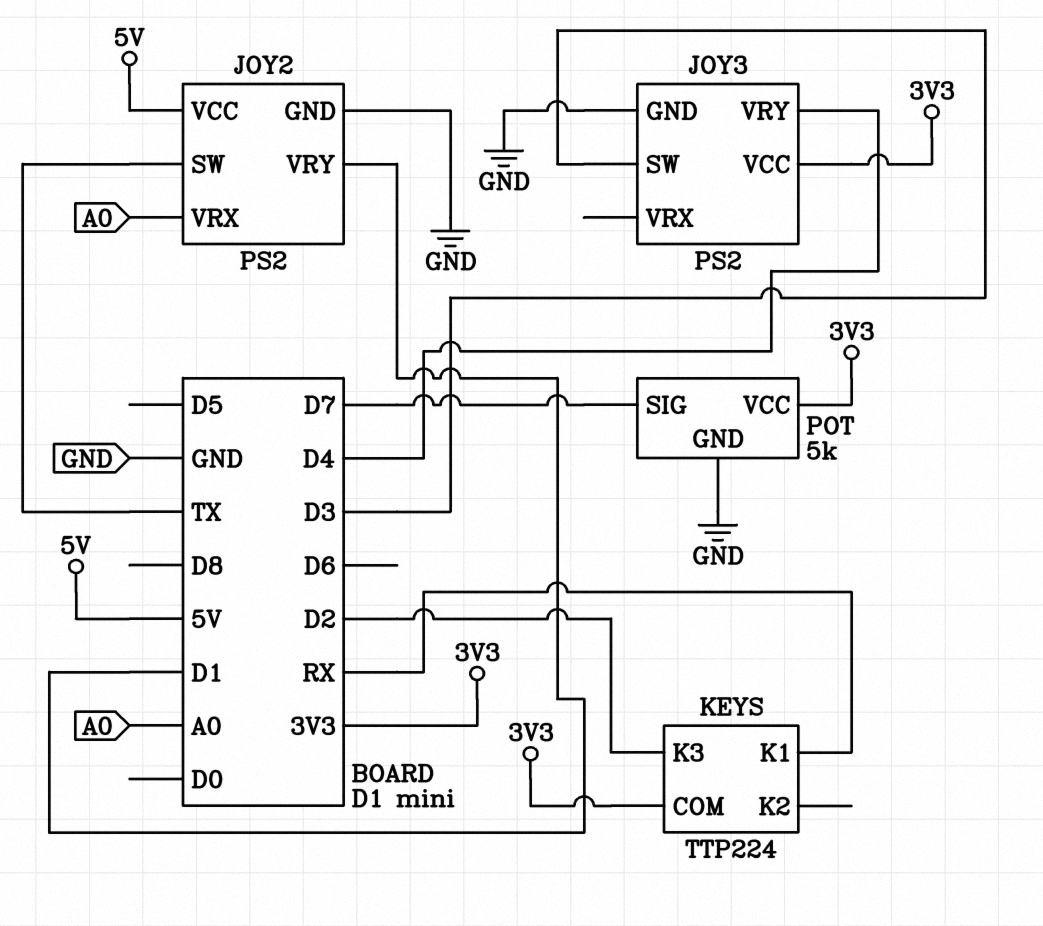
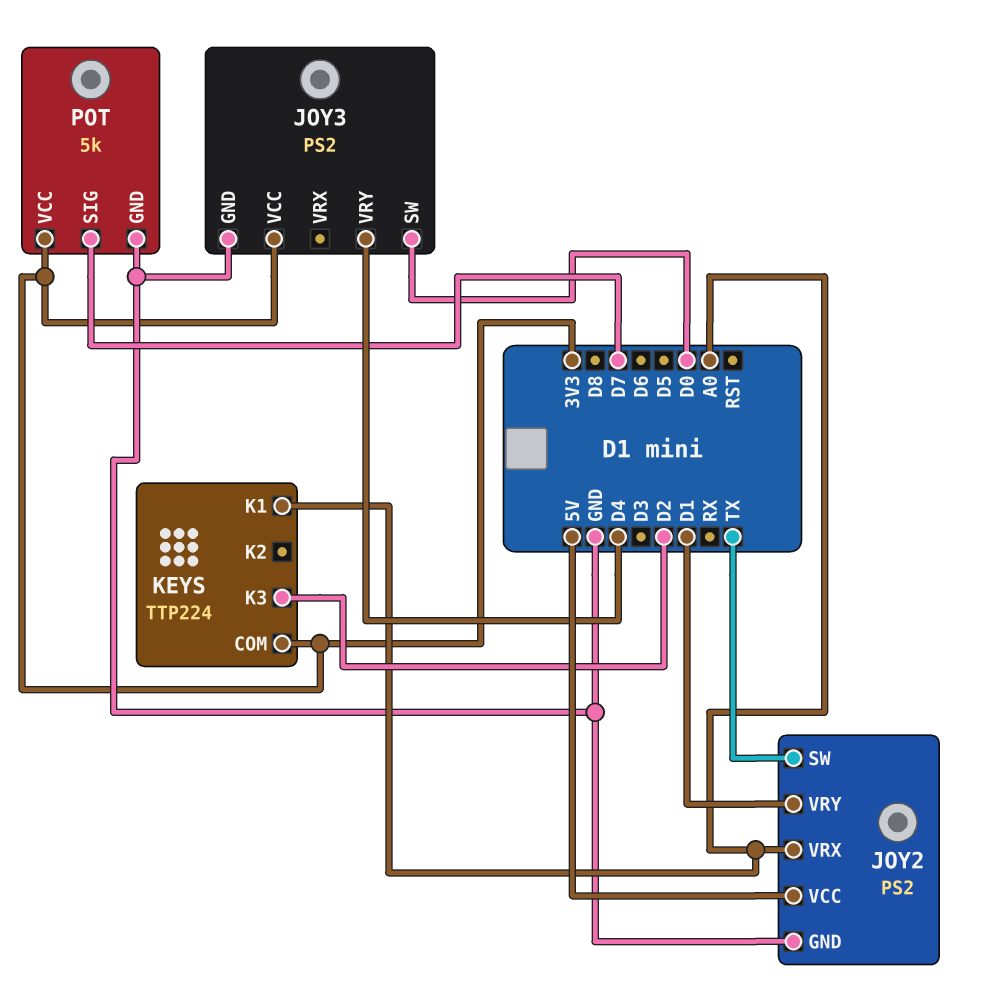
JOY3 pin SW: D3 -> D0
KEYS pin K1: RX -> A0

